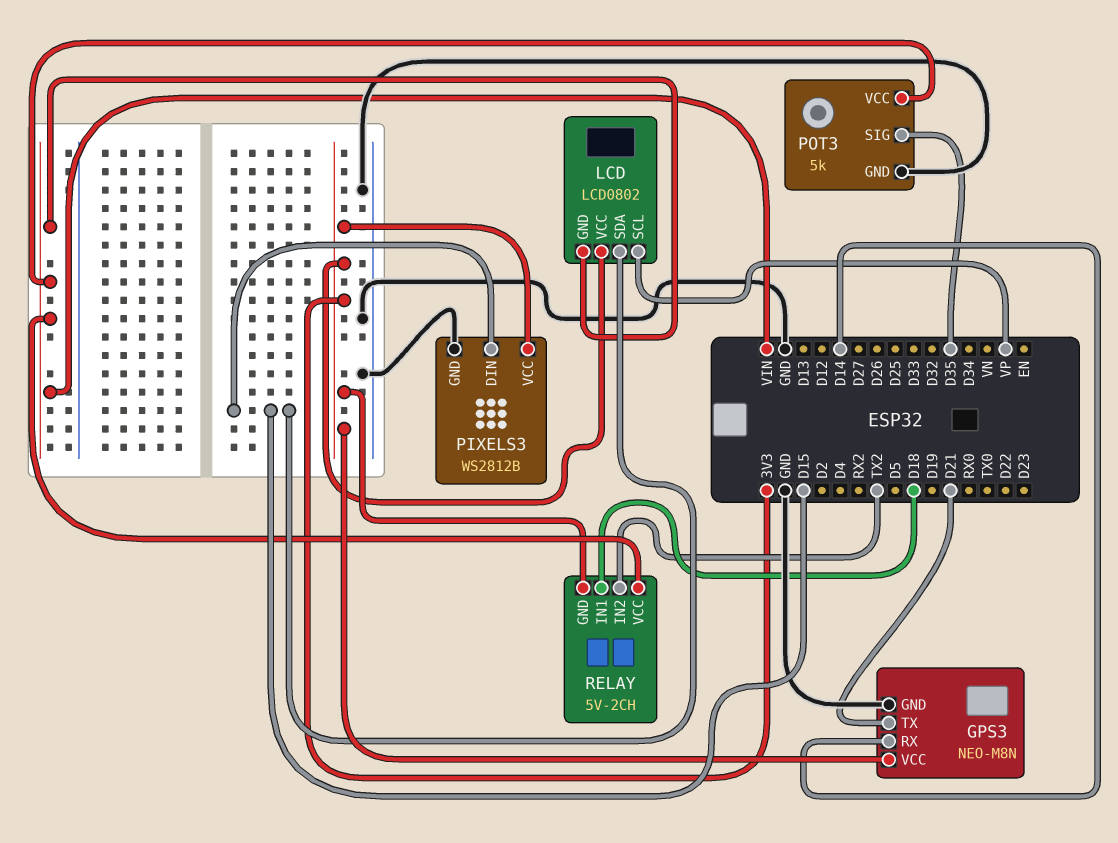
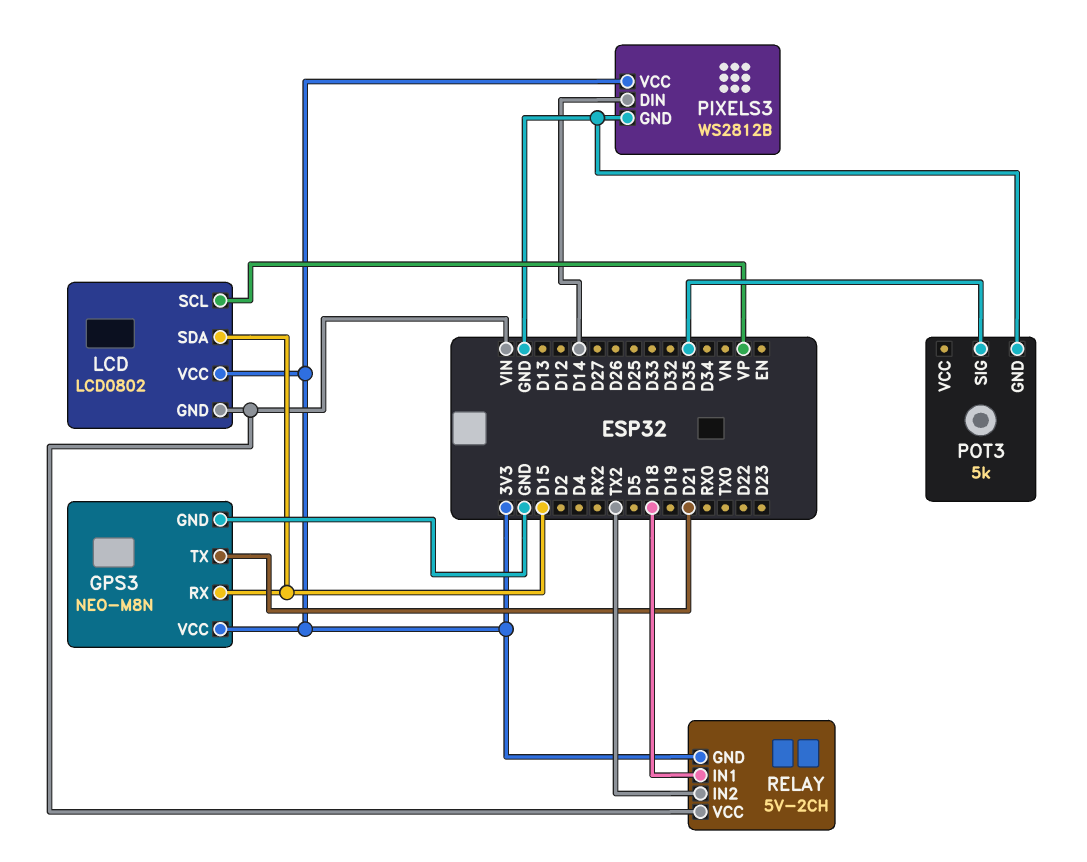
GPS3 pin RX: D14 -> D15
PIXELS3 pin DIN: D15 -> D14
POT3 pin VCC: VIN -> none

